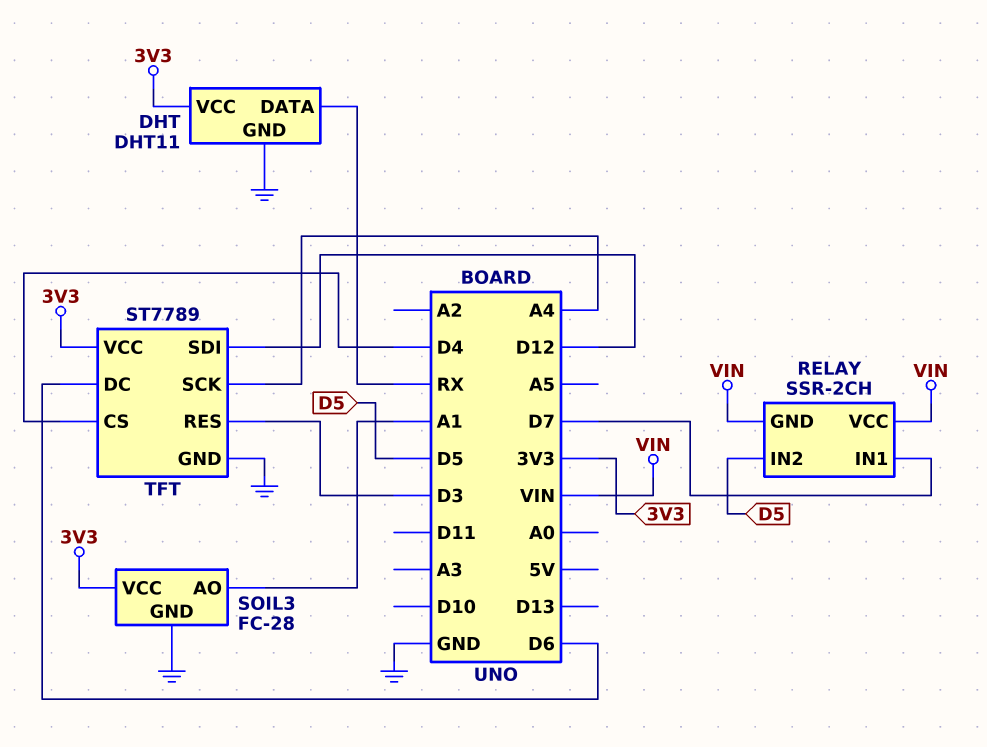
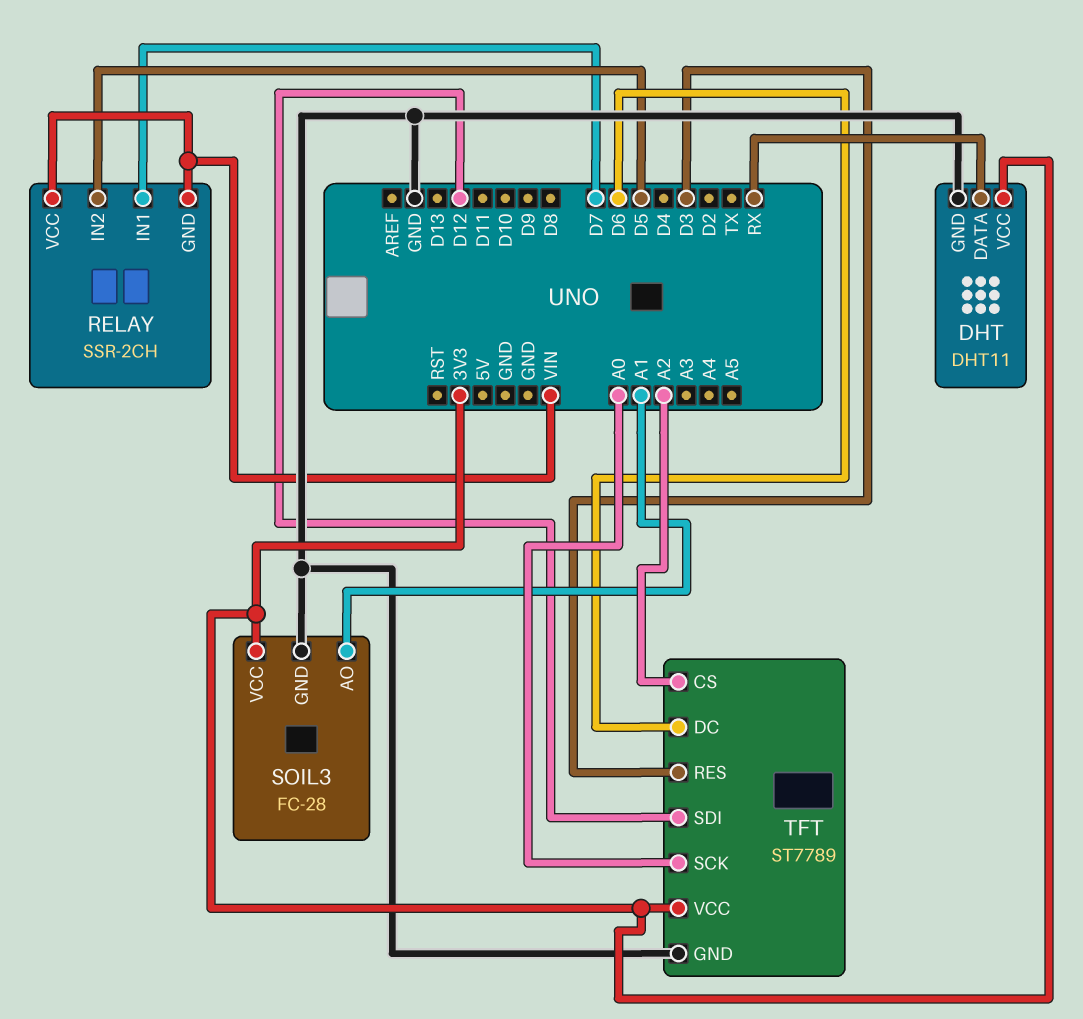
TFT pin CS: D4 -> A2
TFT pin SCK: A4 -> A0

